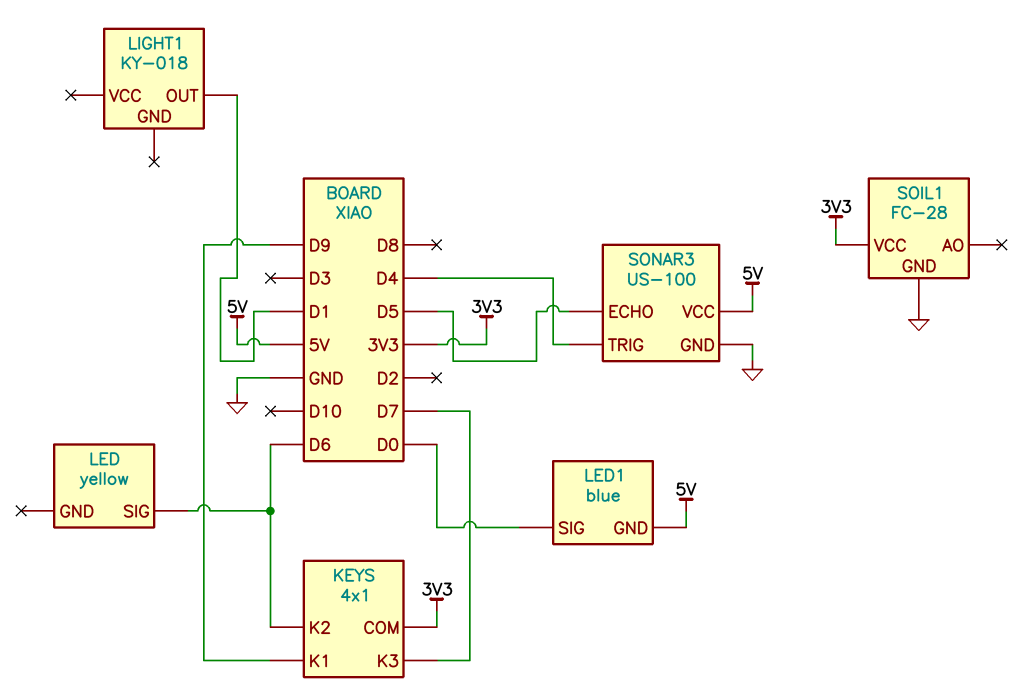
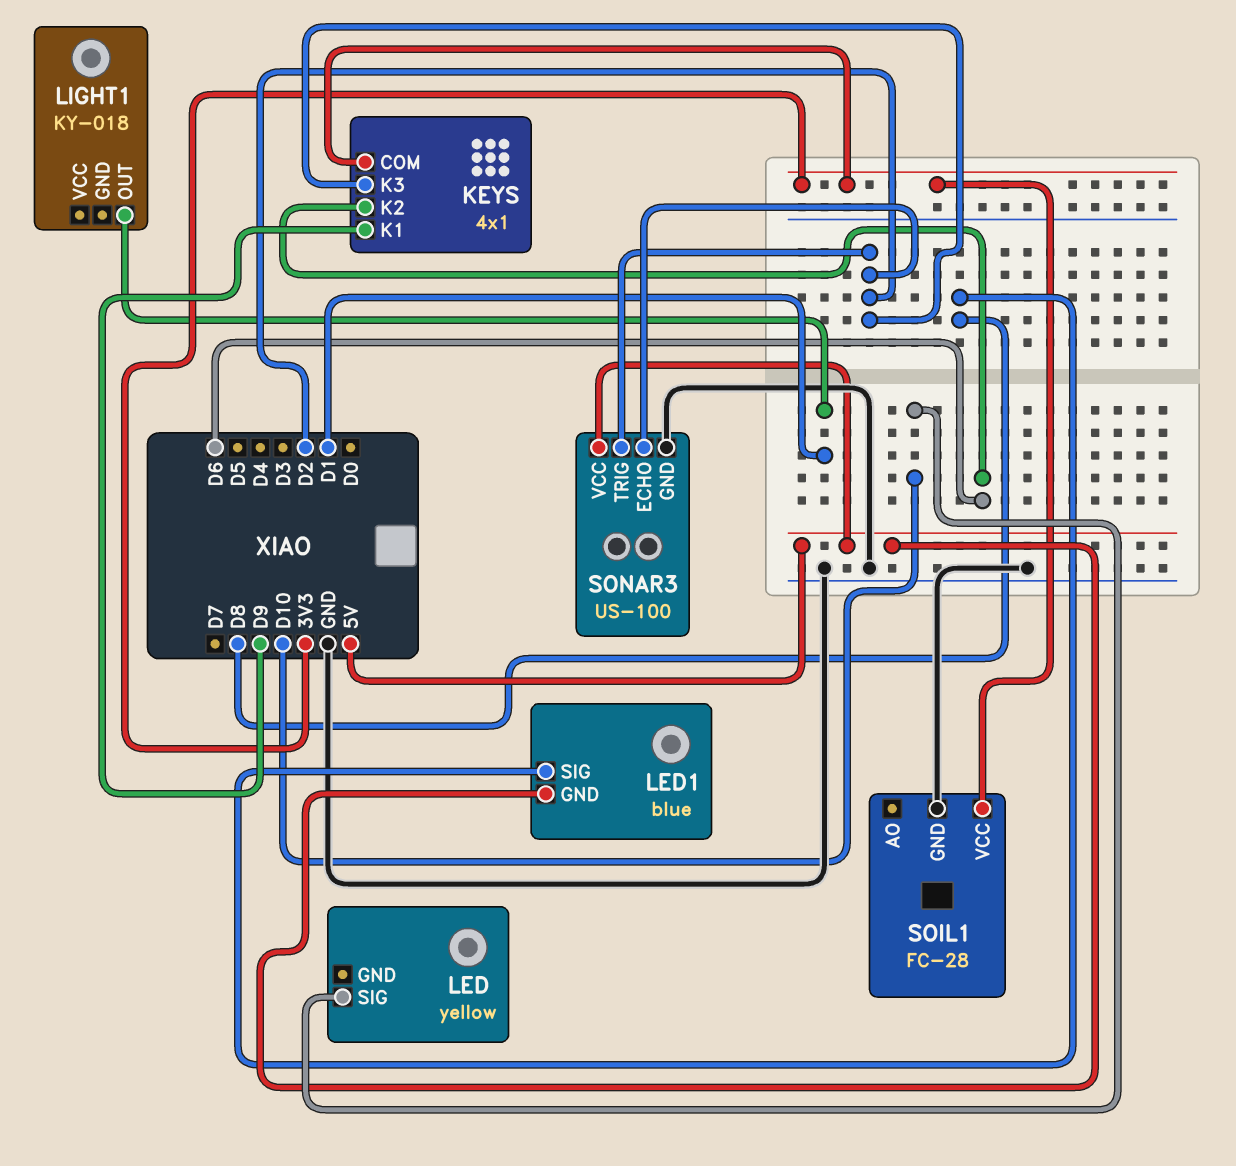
KEYS pin K3: D7 -> D2
LED pin SIG: D6 -> D10
LED1 pin SIG: D0 -> D8
SONAR3 pin ECHO: D5 -> D2
SONAR3 pin TRIG: D4 -> D2

